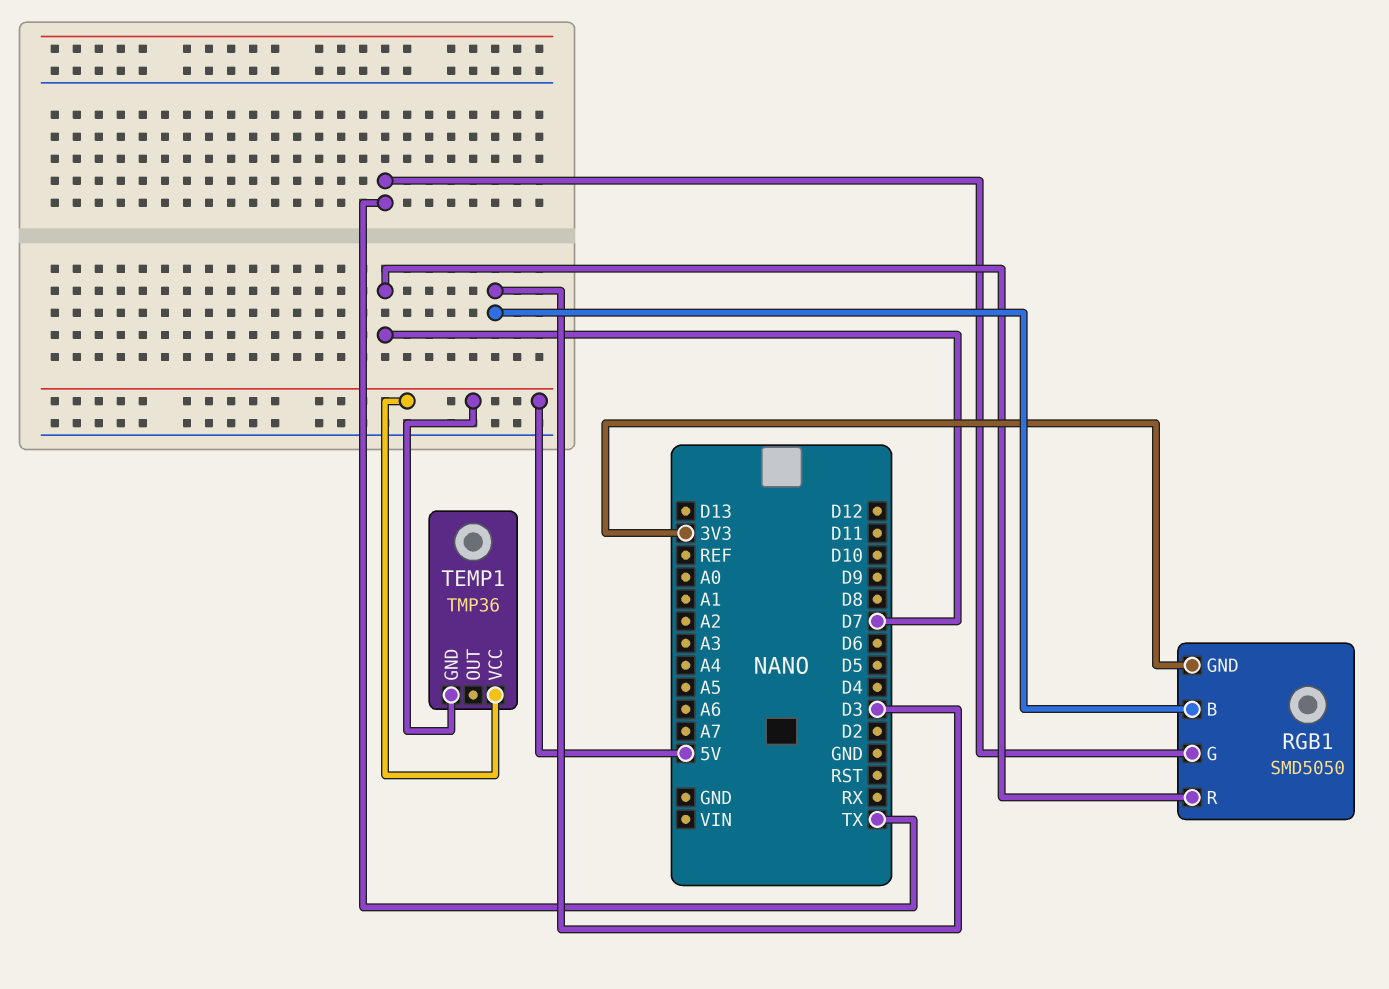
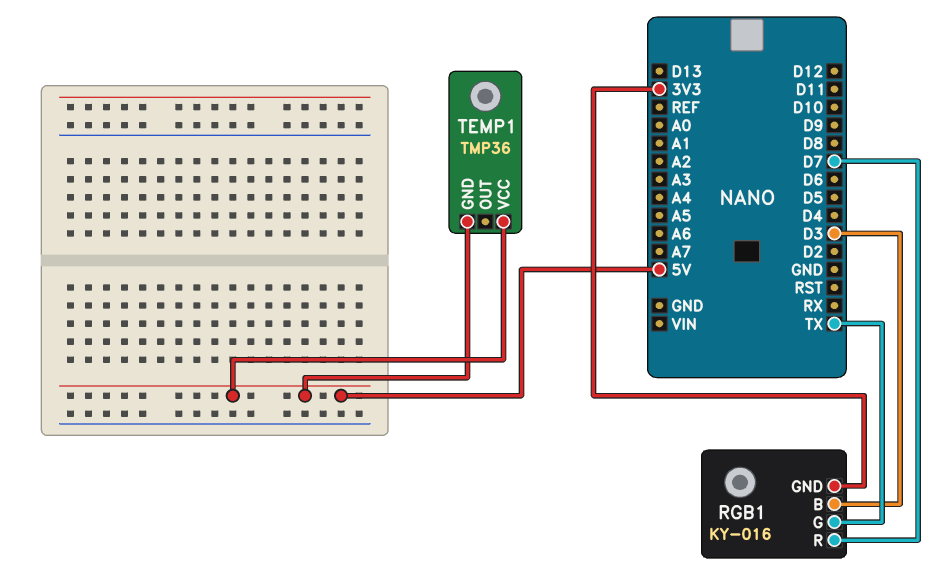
RGB1: SMD5050 -> KY-016

